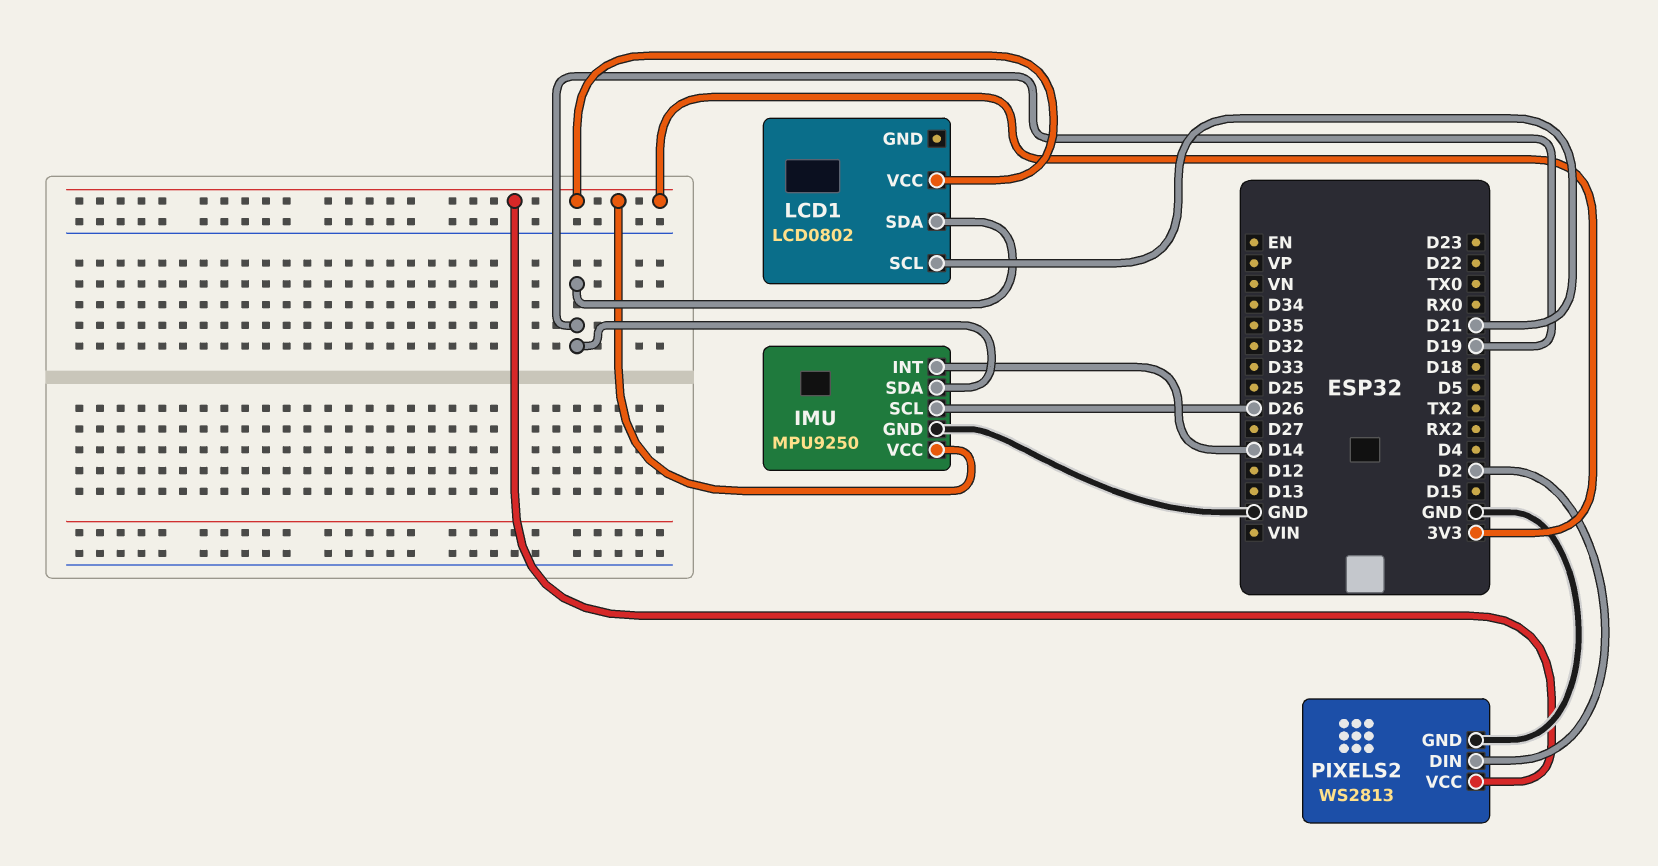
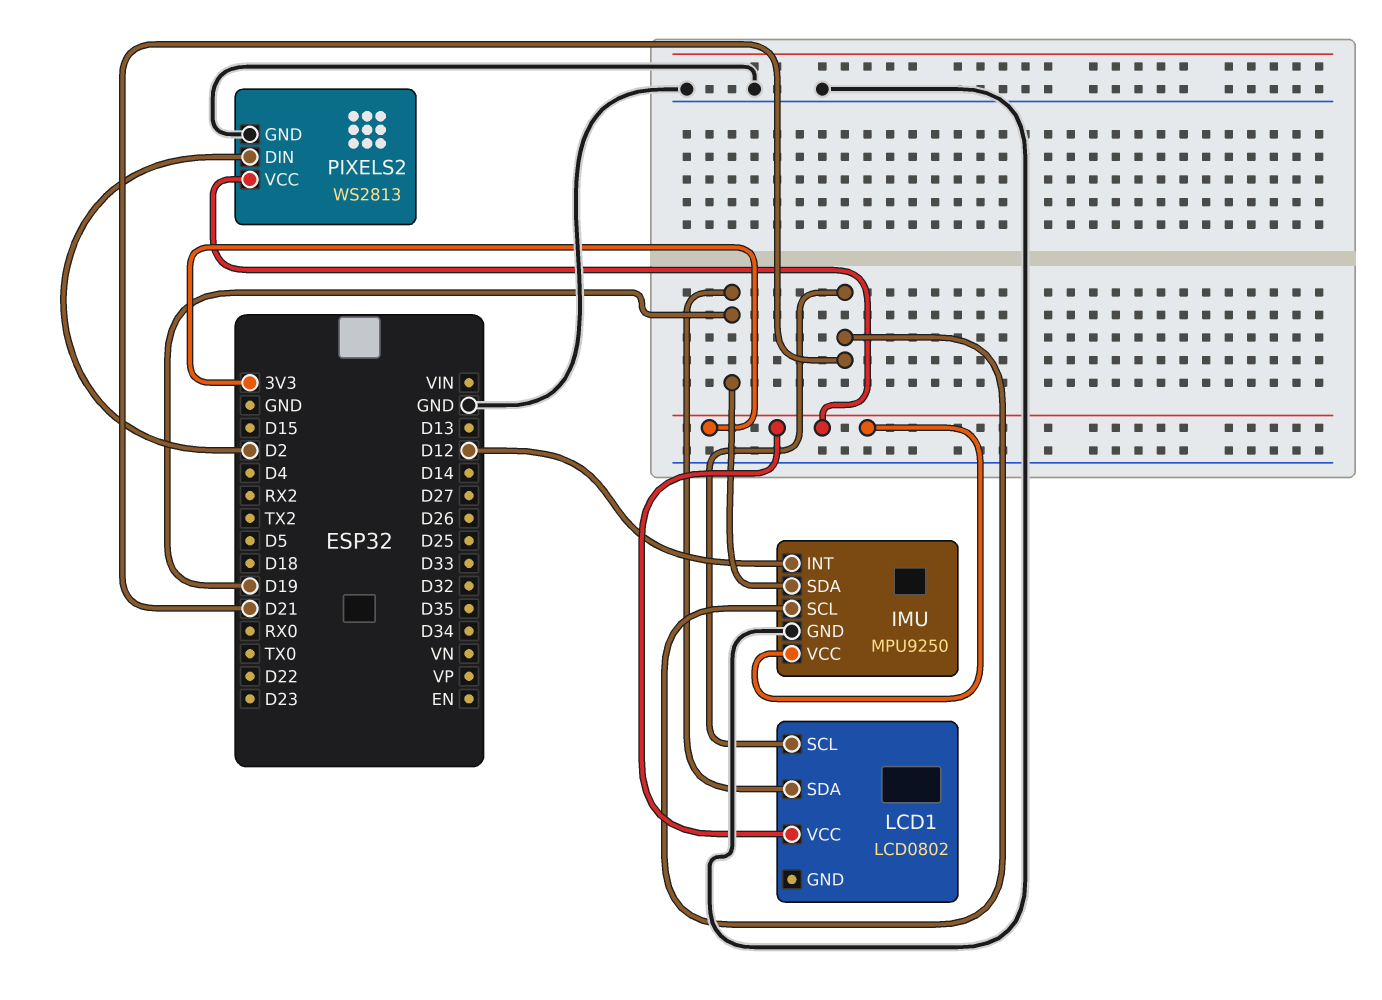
IMU pin INT: D14 -> D12
IMU pin SCL: D26 -> D21

